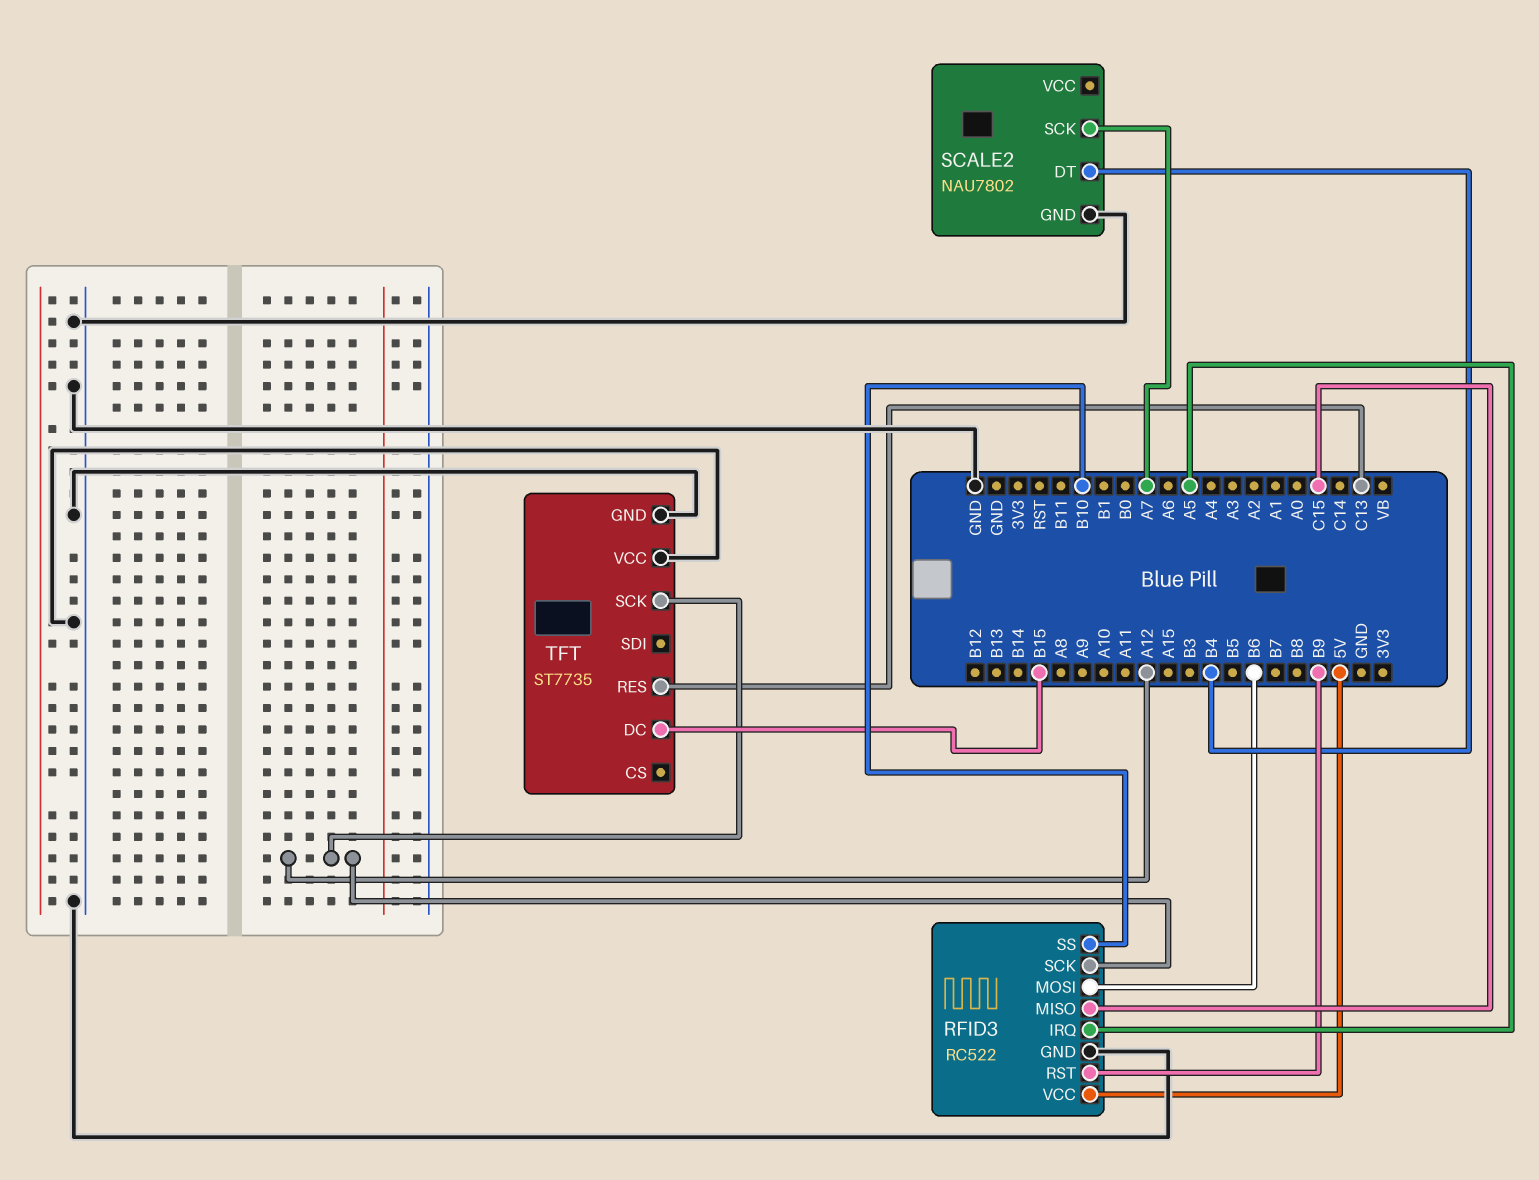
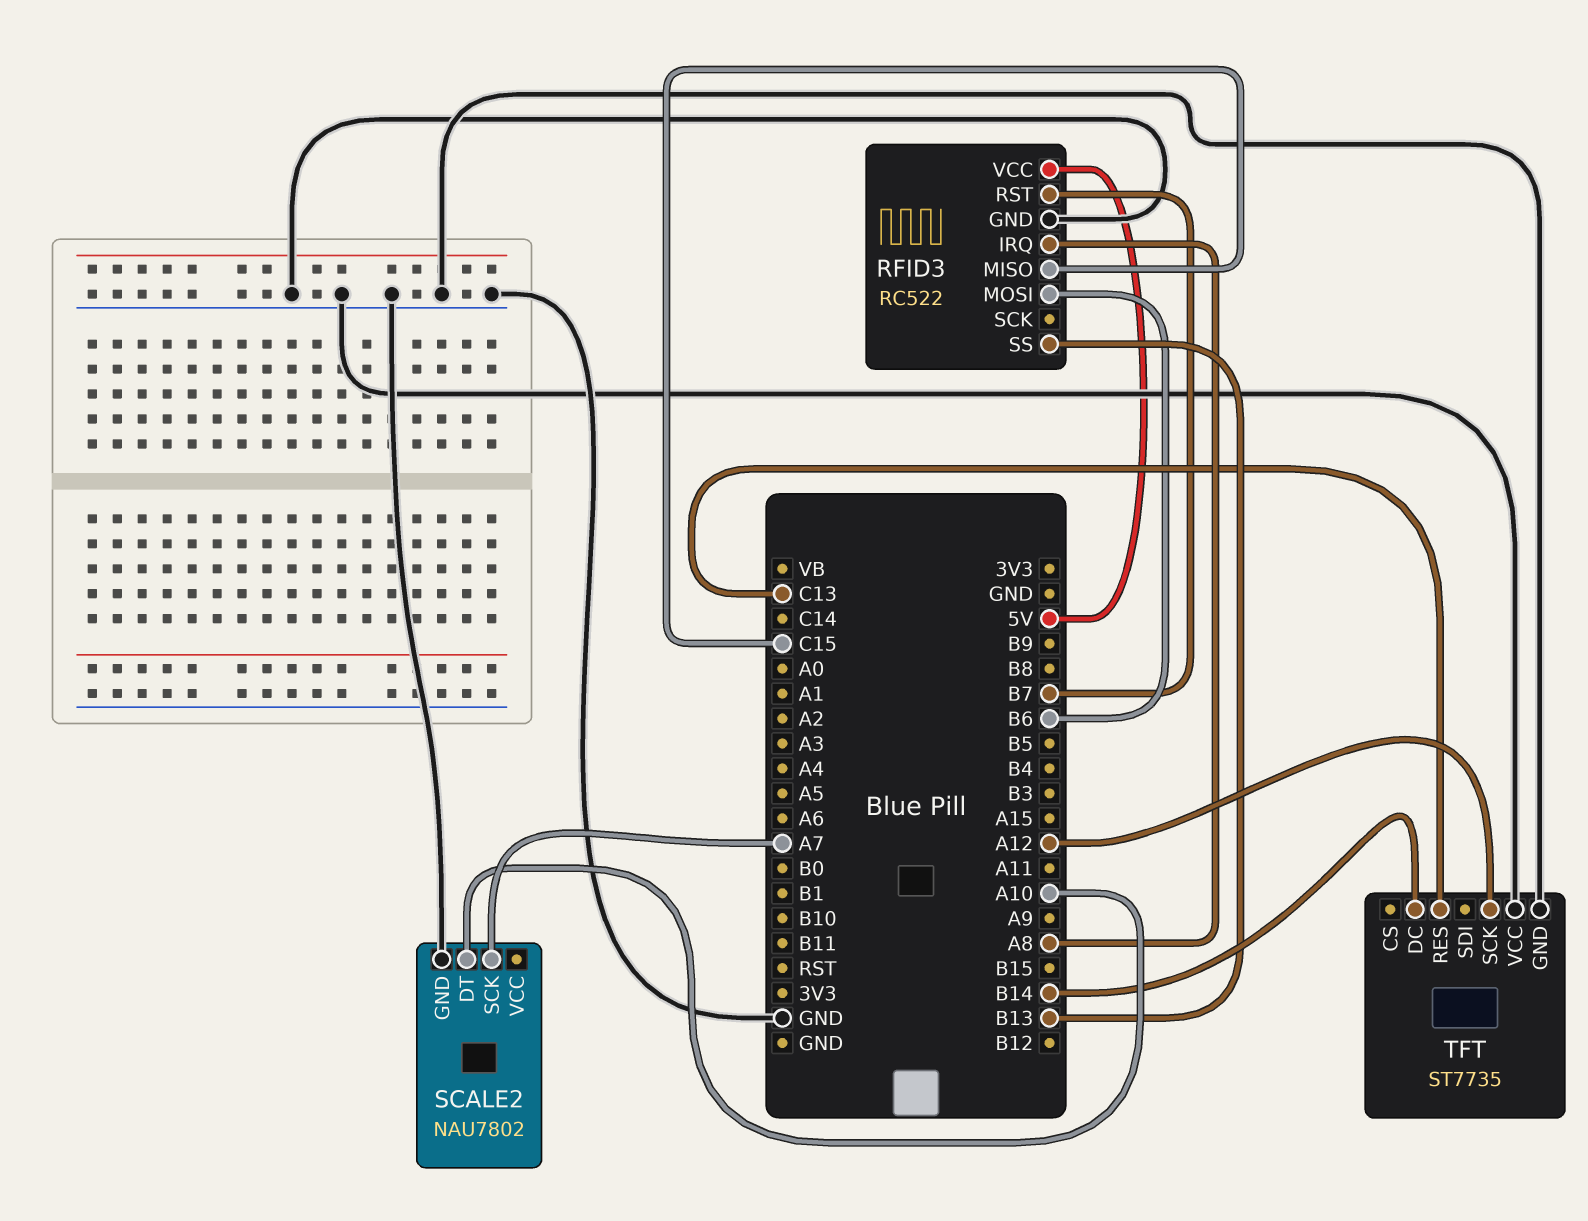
RFID3 pin IRQ: A5 -> A8
RFID3 pin RST: B9 -> B7
RFID3 pin SCK: A12 -> none
RFID3 pin SS: B10 -> B13
SCALE2 pin DT: B4 -> A10
TFT pin DC: B15 -> B14

